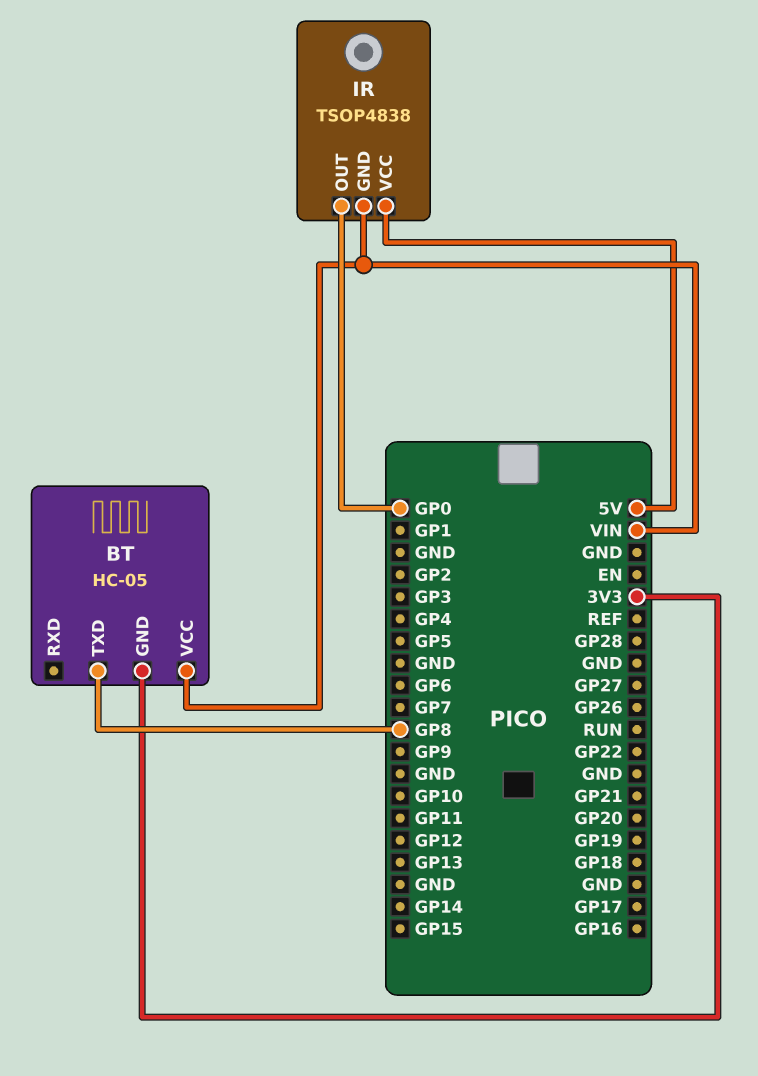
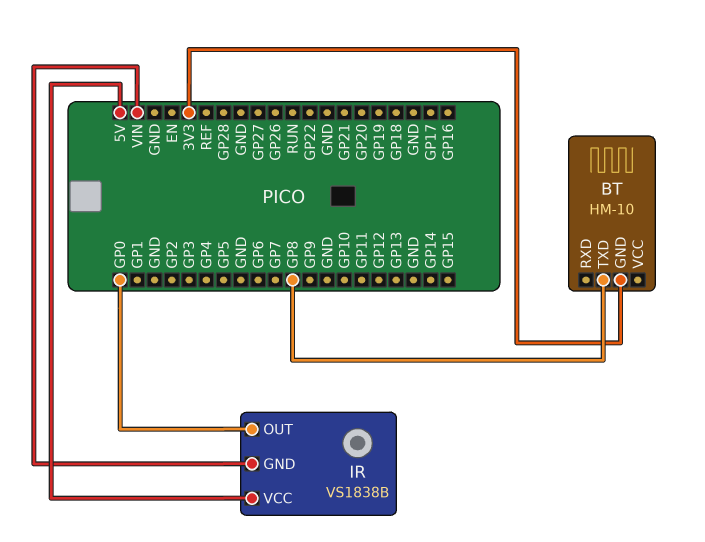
BT: HC-05 -> HM-10
BT pin VCC: VIN -> none
IR: TSOP4838 -> VS1838B

